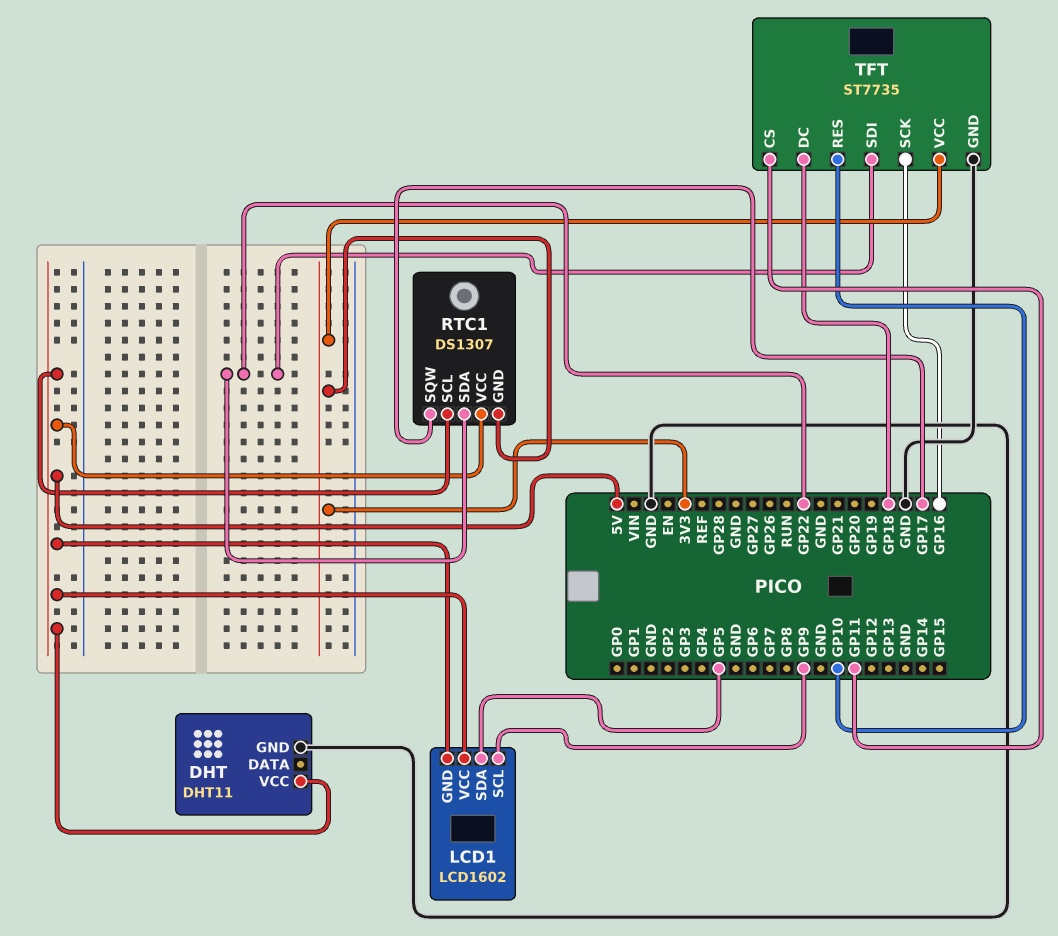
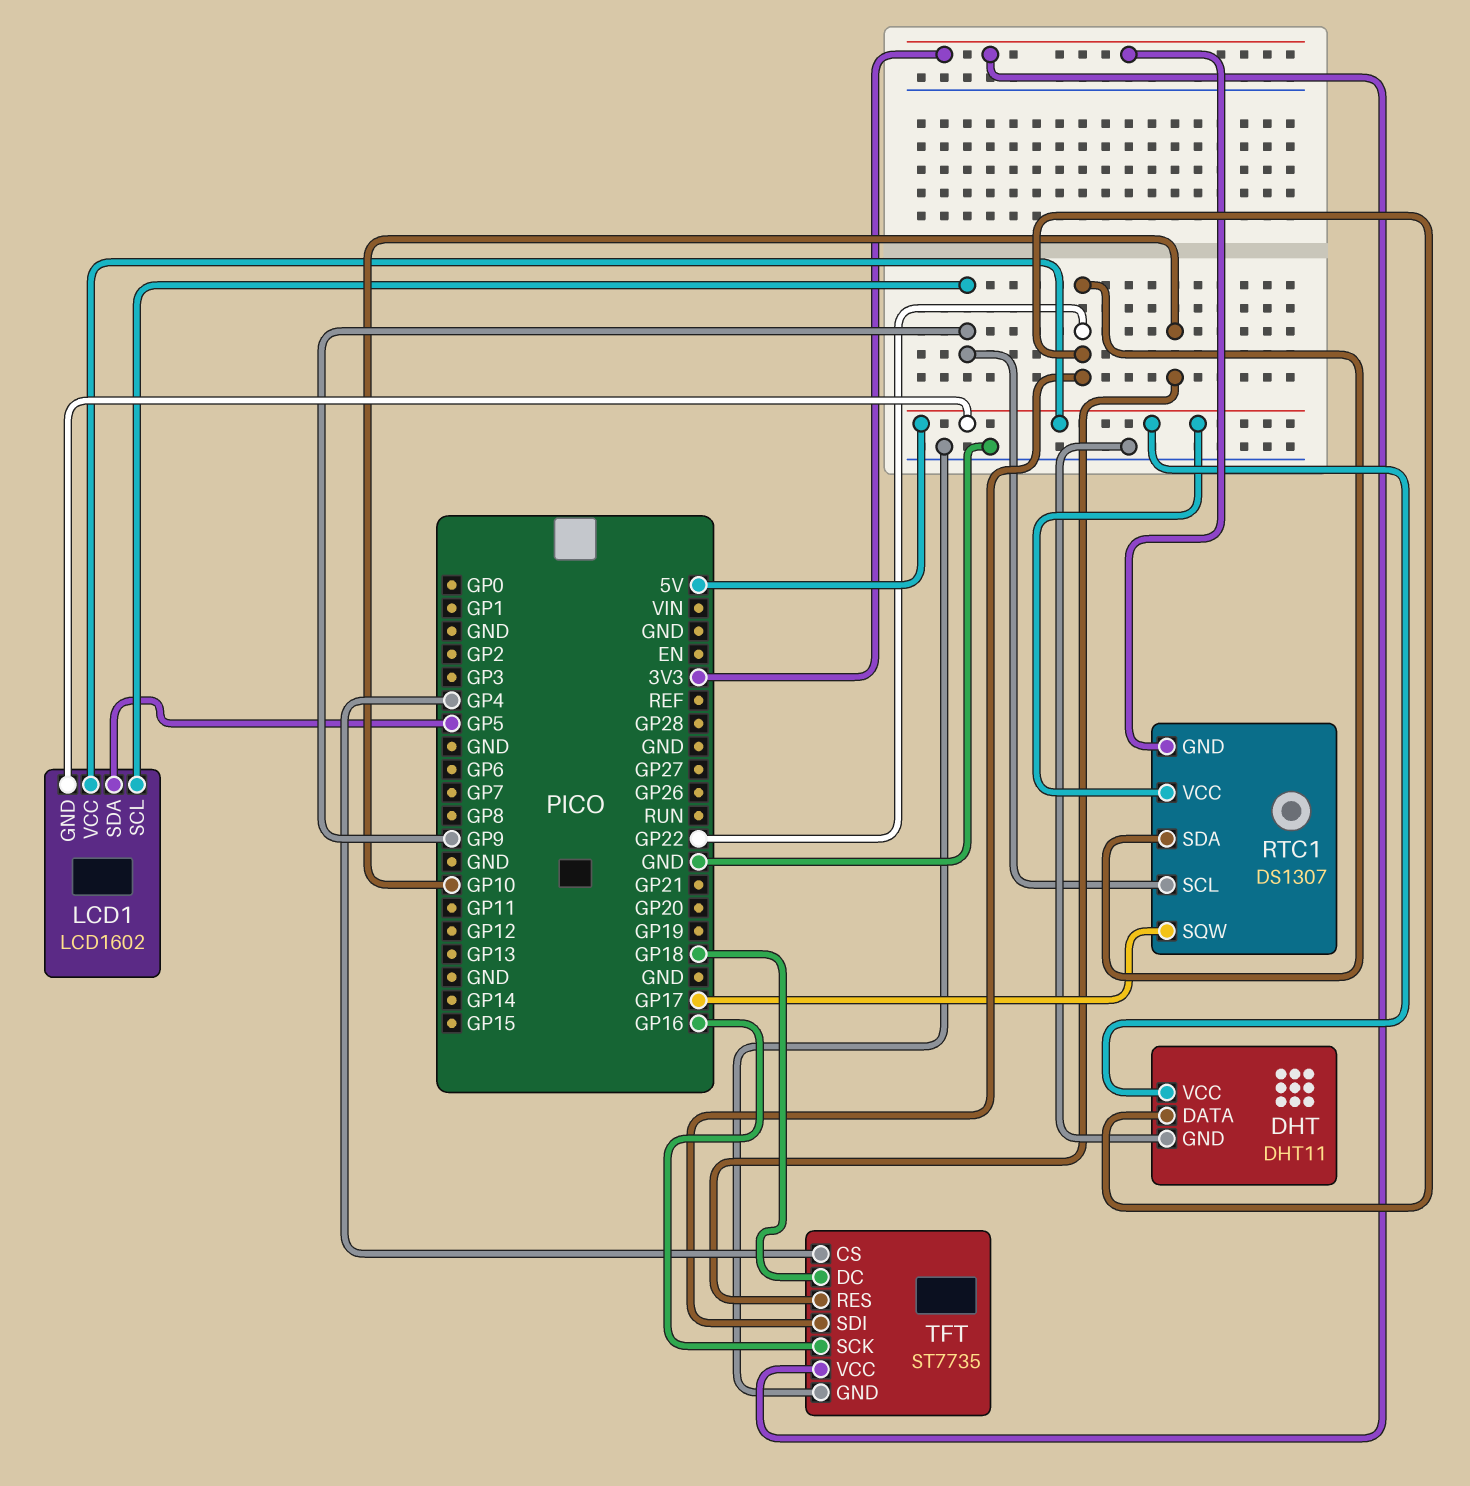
DHT pin DATA: none -> GP22
RTC1 pin SCL: 5V -> GP9
TFT pin CS: GP11 -> GP4

